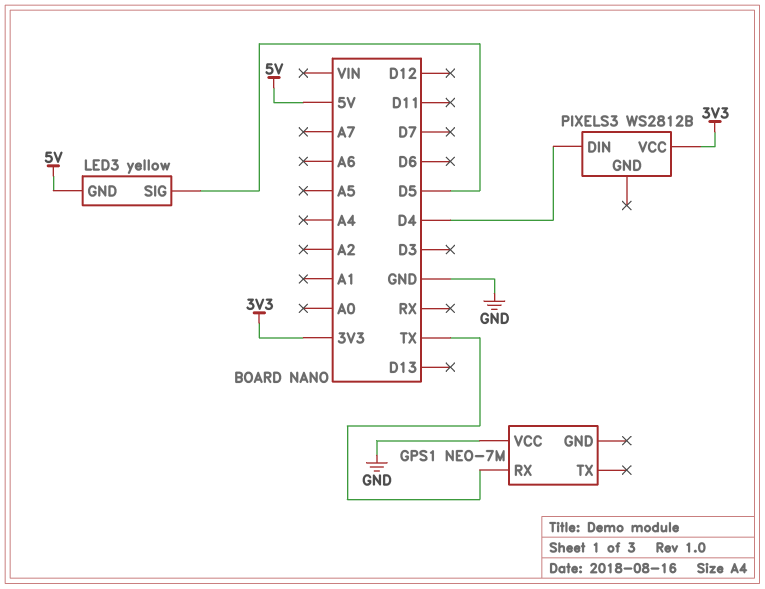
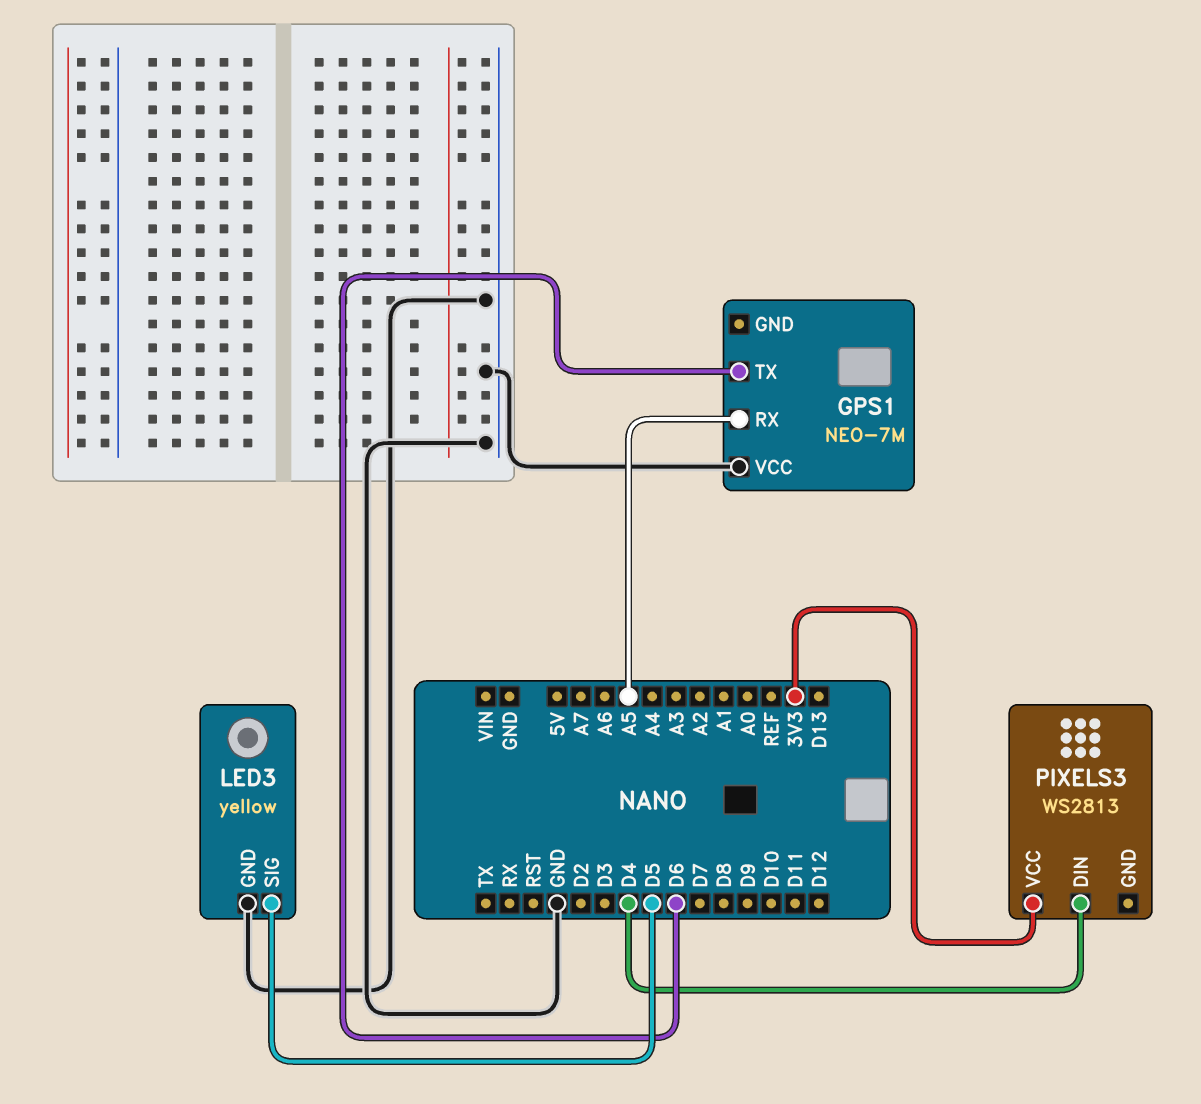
GPS1 pin RX: TX -> A5
GPS1 pin TX: none -> D6
LED3 pin GND: 5V -> GND
PIXELS3: WS2812B -> WS2813

